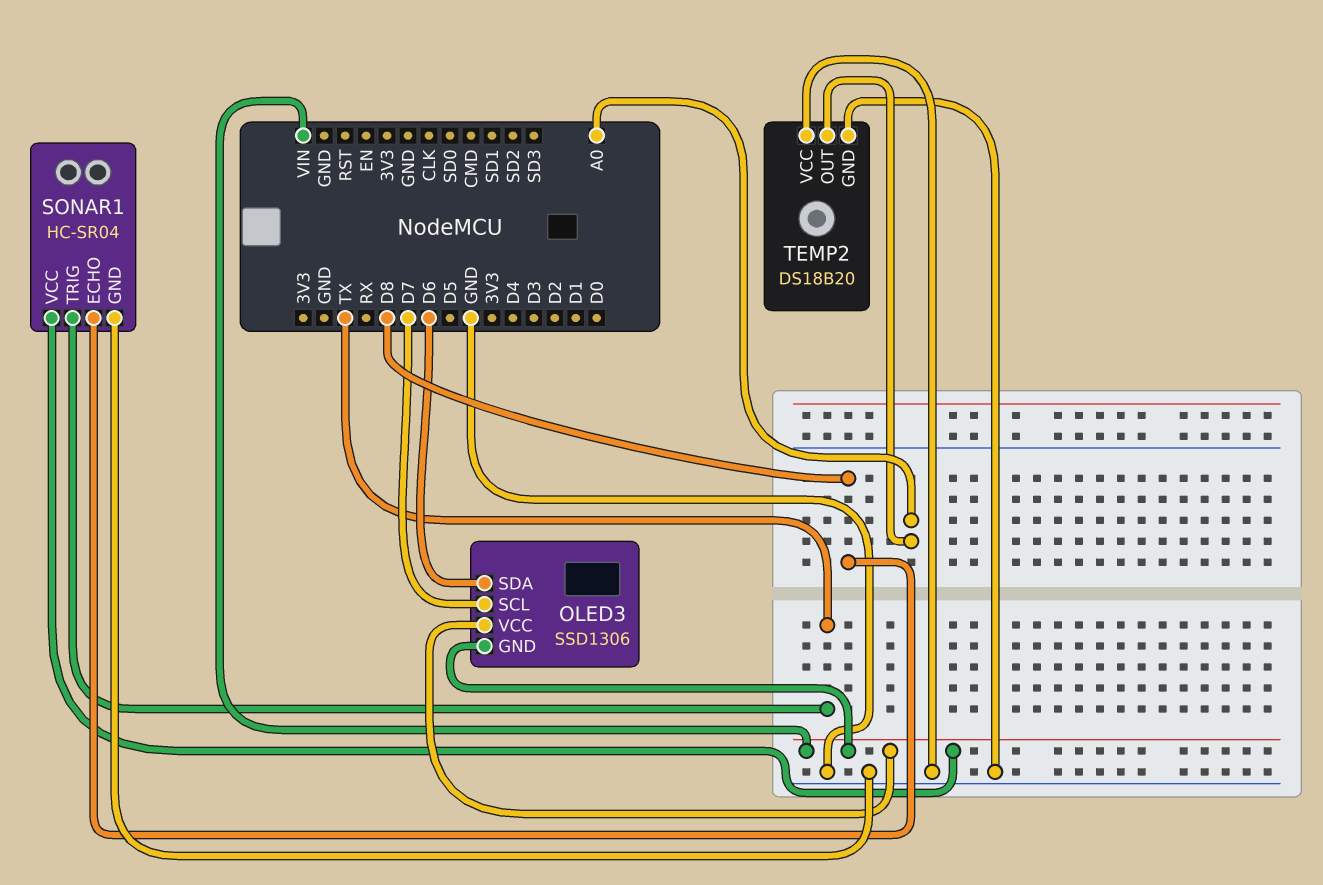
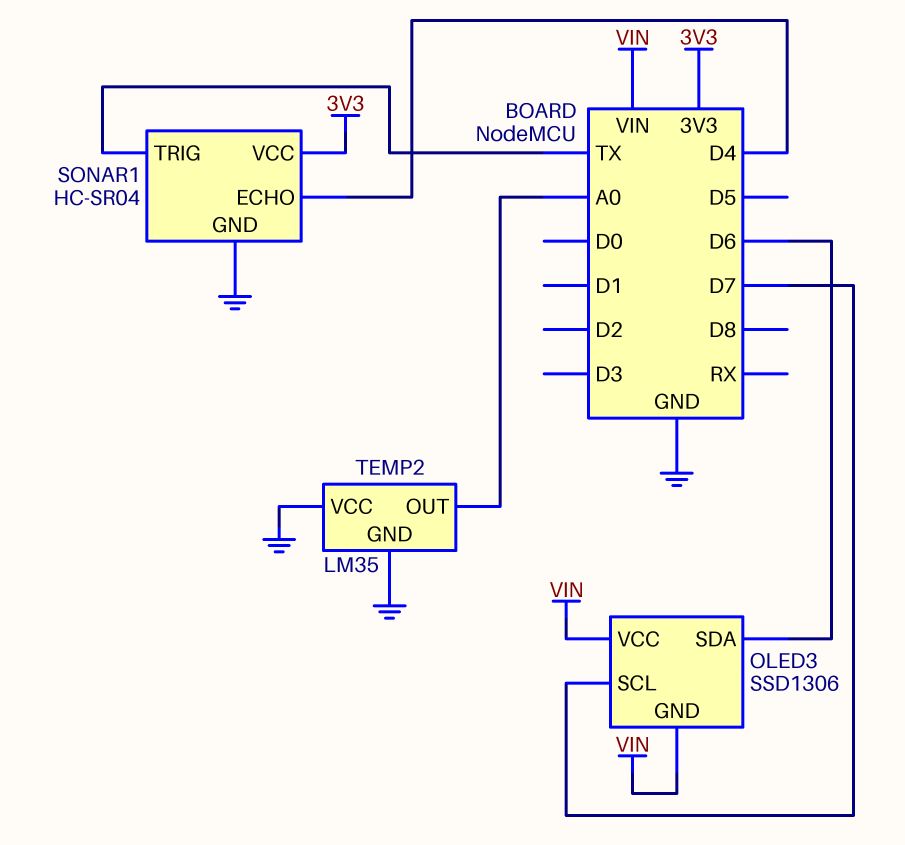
SONAR1 pin ECHO: D8 -> D4
SONAR1 pin VCC: VIN -> 3V3
TEMP2: DS18B20 -> LM35

